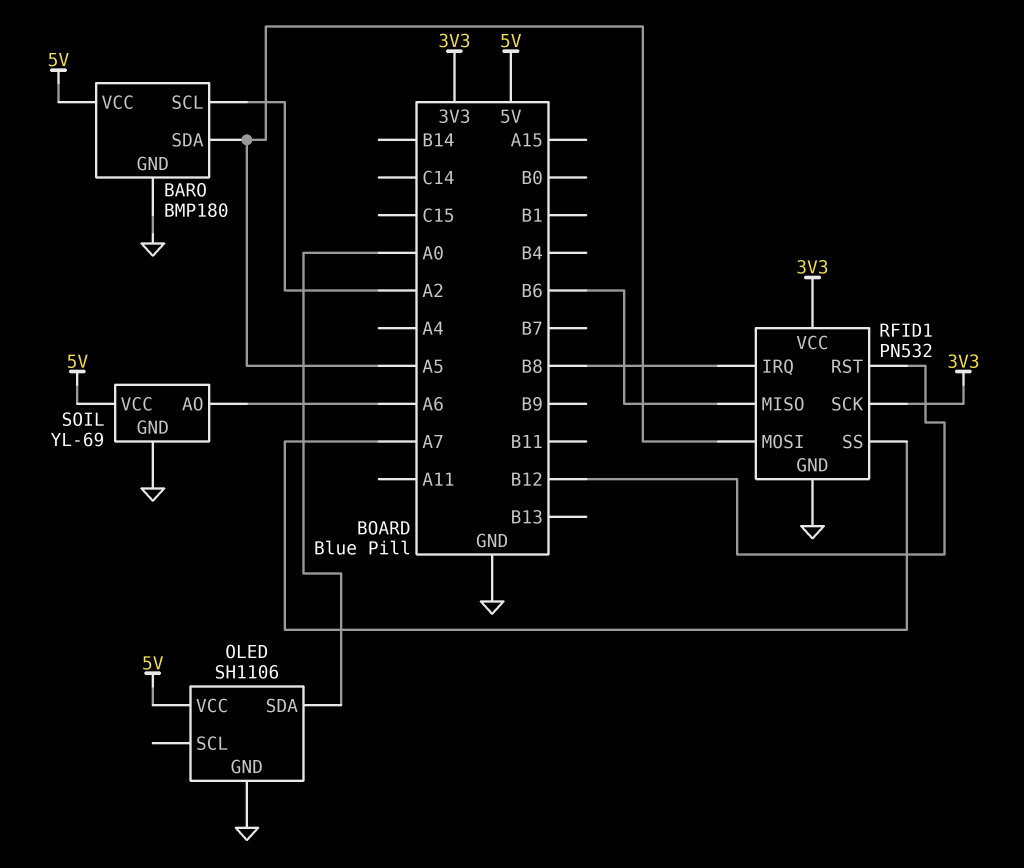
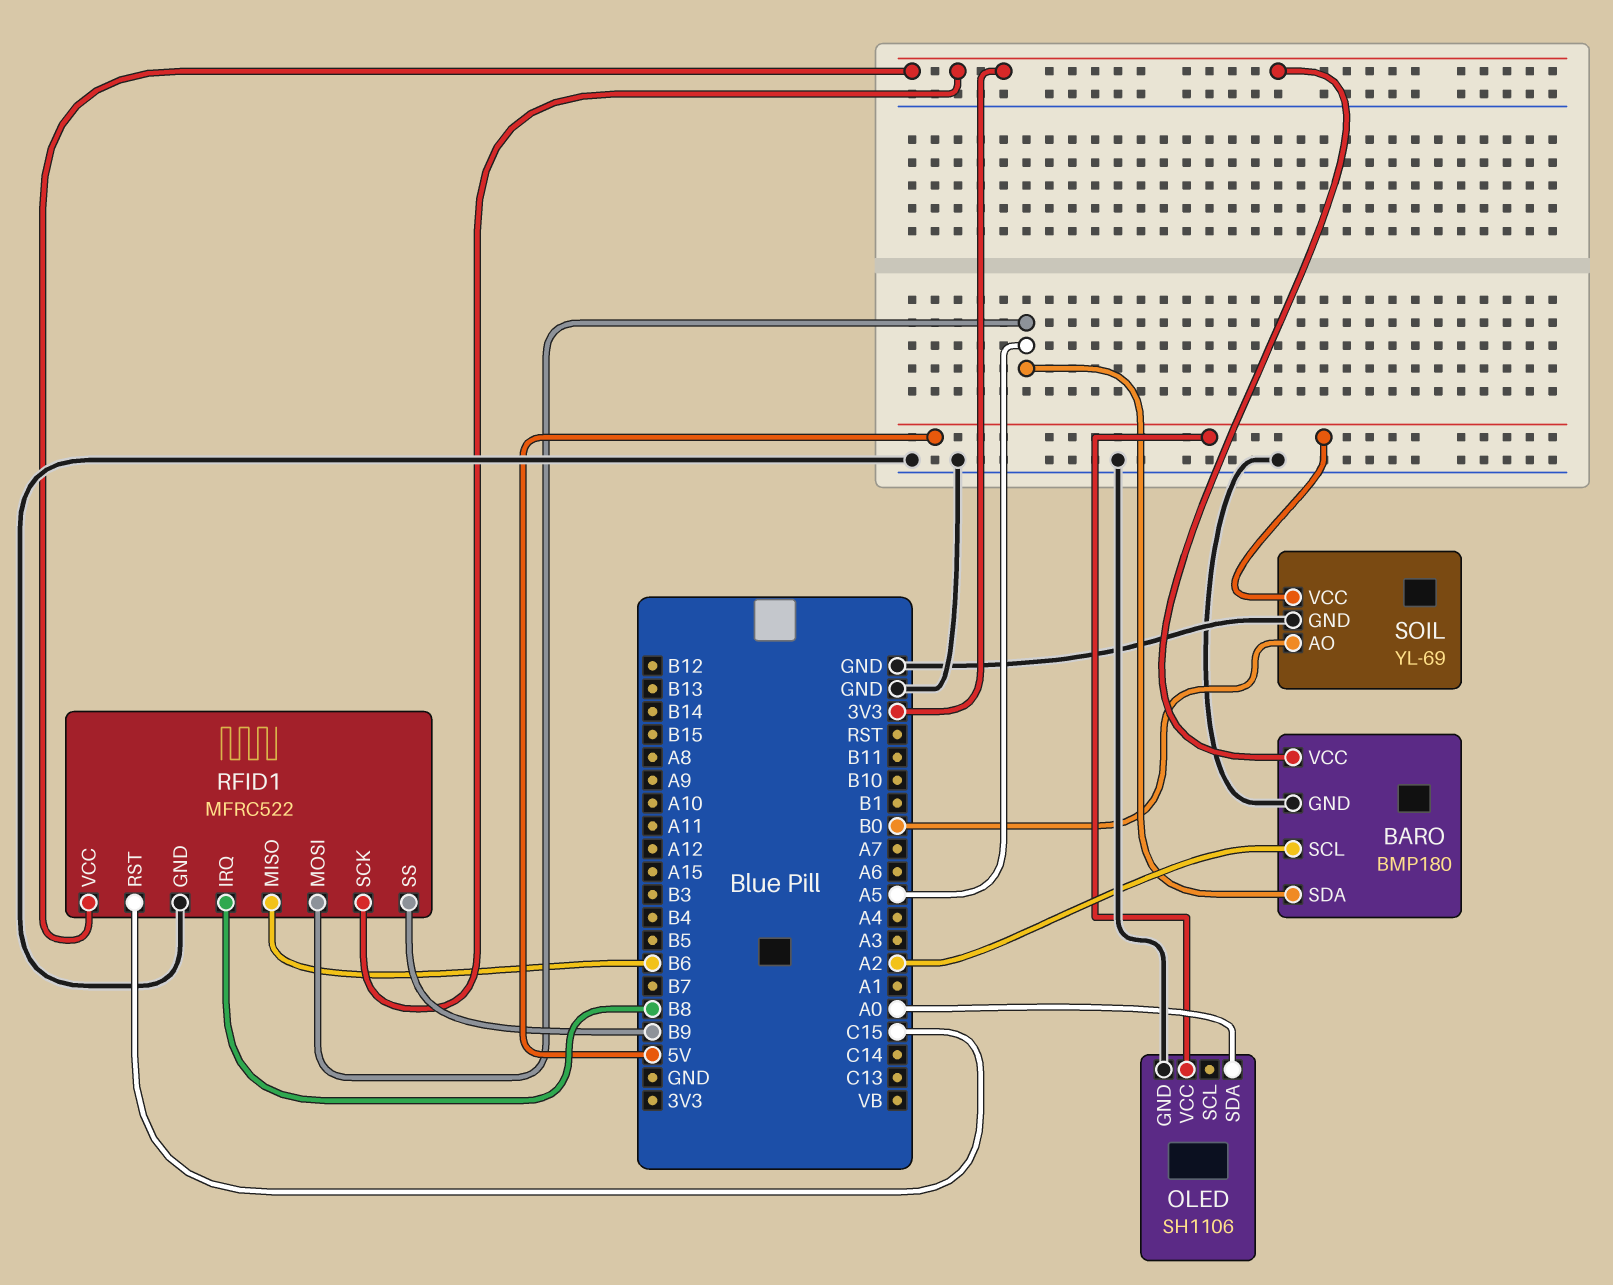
BARO pin VCC: 5V -> 3V3
RFID1: PN532 -> MFRC522
RFID1 pin RST: B12 -> C15
RFID1 pin SS: A7 -> B9
SOIL pin AO: A6 -> B0

